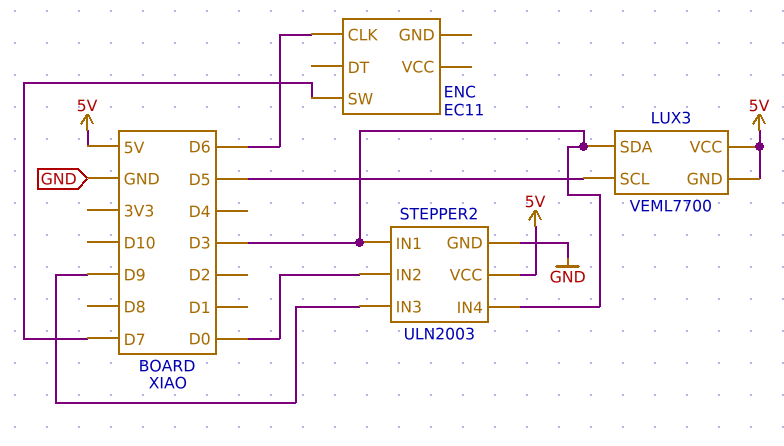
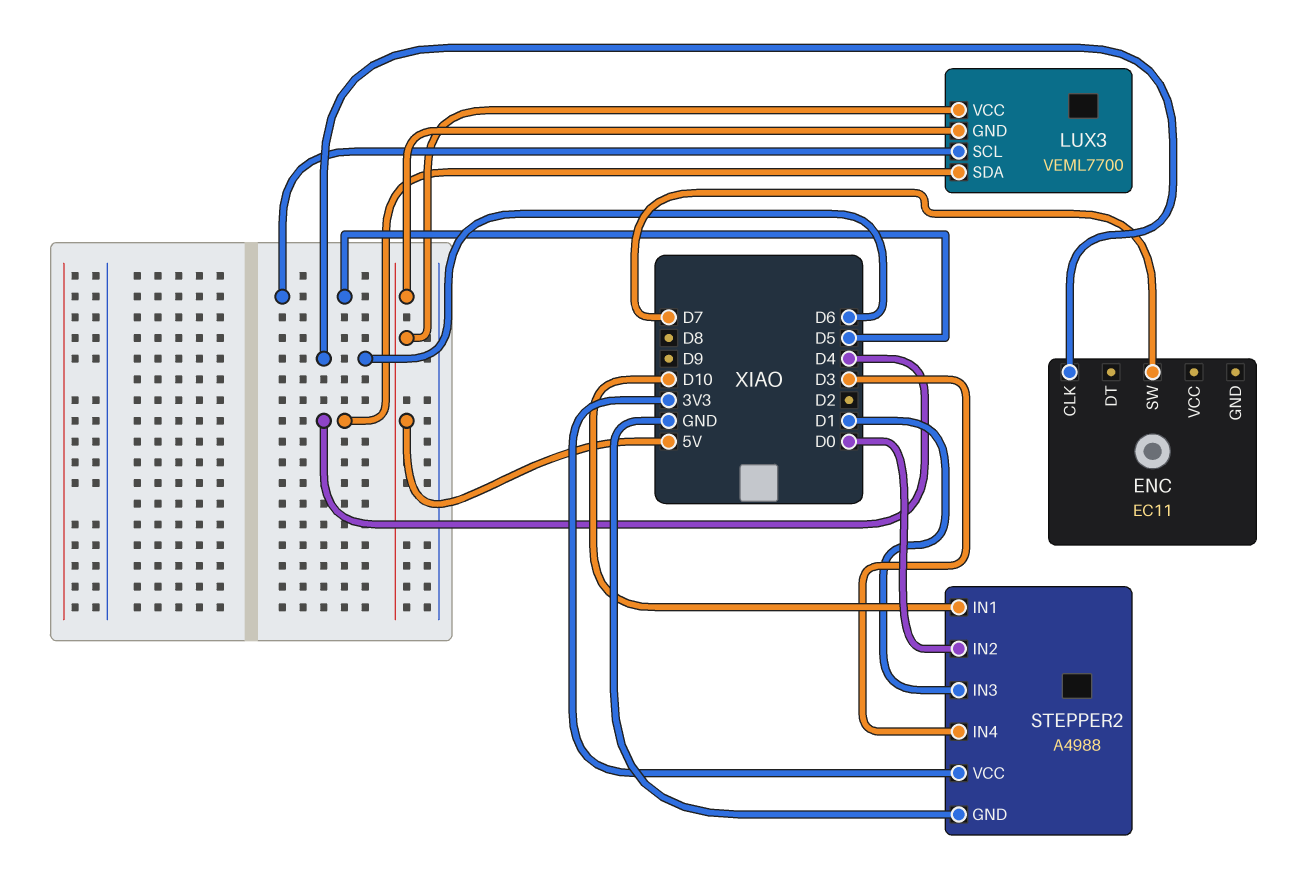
LUX3 pin SDA: D3 -> D4
STEPPER2: ULN2003 -> A4988
STEPPER2 pin IN1: D3 -> D10
STEPPER2 pin IN3: D9 -> D1
STEPPER2 pin VCC: 5V -> 3V3

